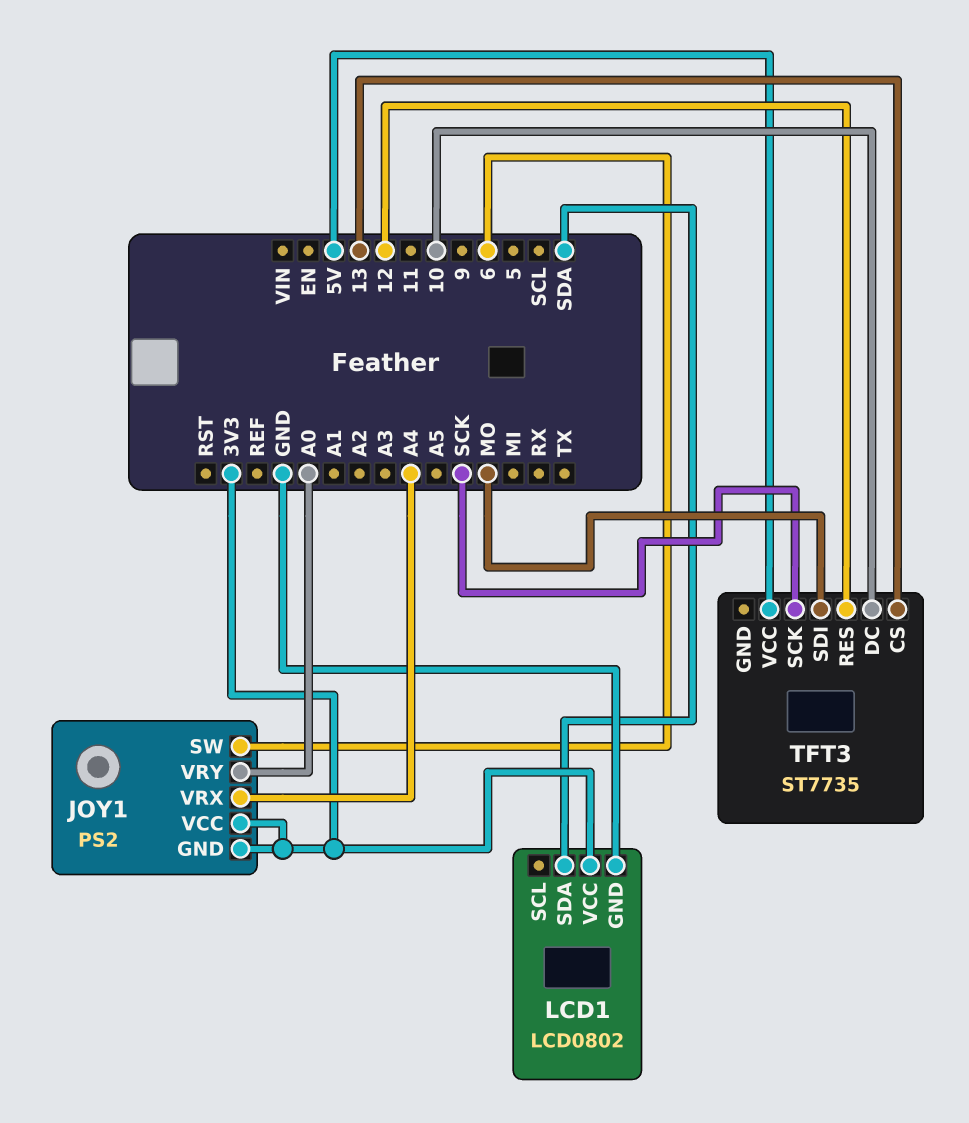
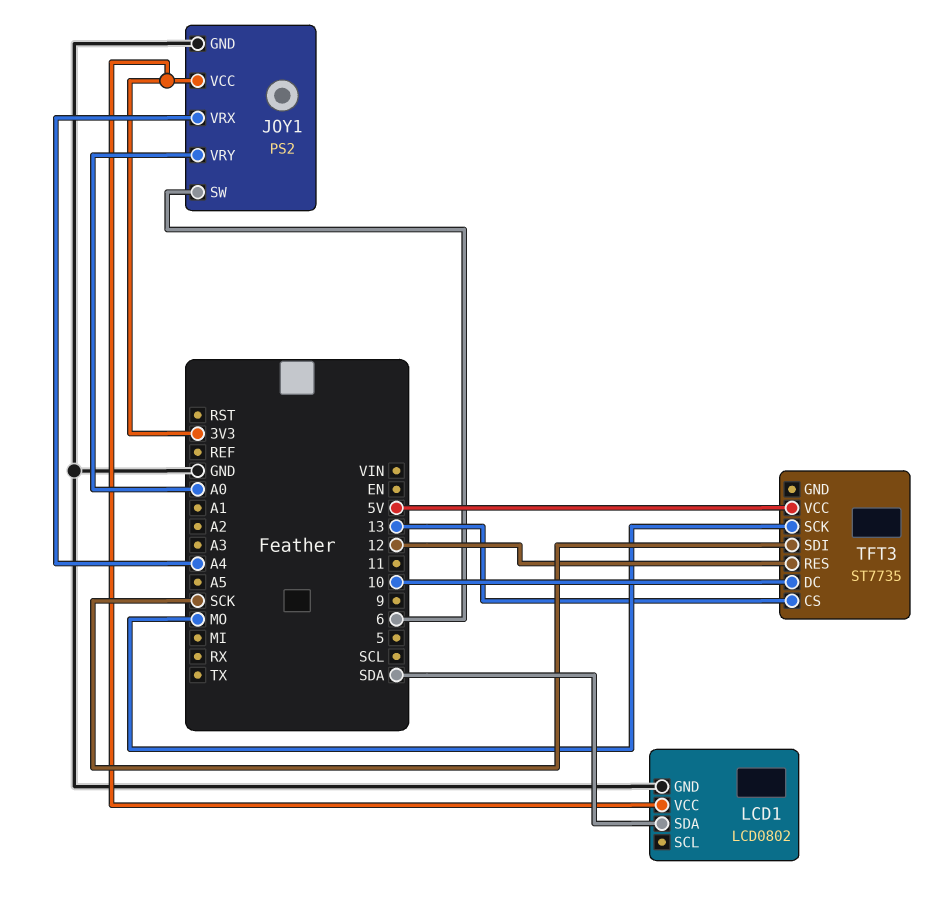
JOY1 pin GND: 3V3 -> GND
TFT3 pin SCK: SCK -> MO
TFT3 pin SDI: MO -> SCK

